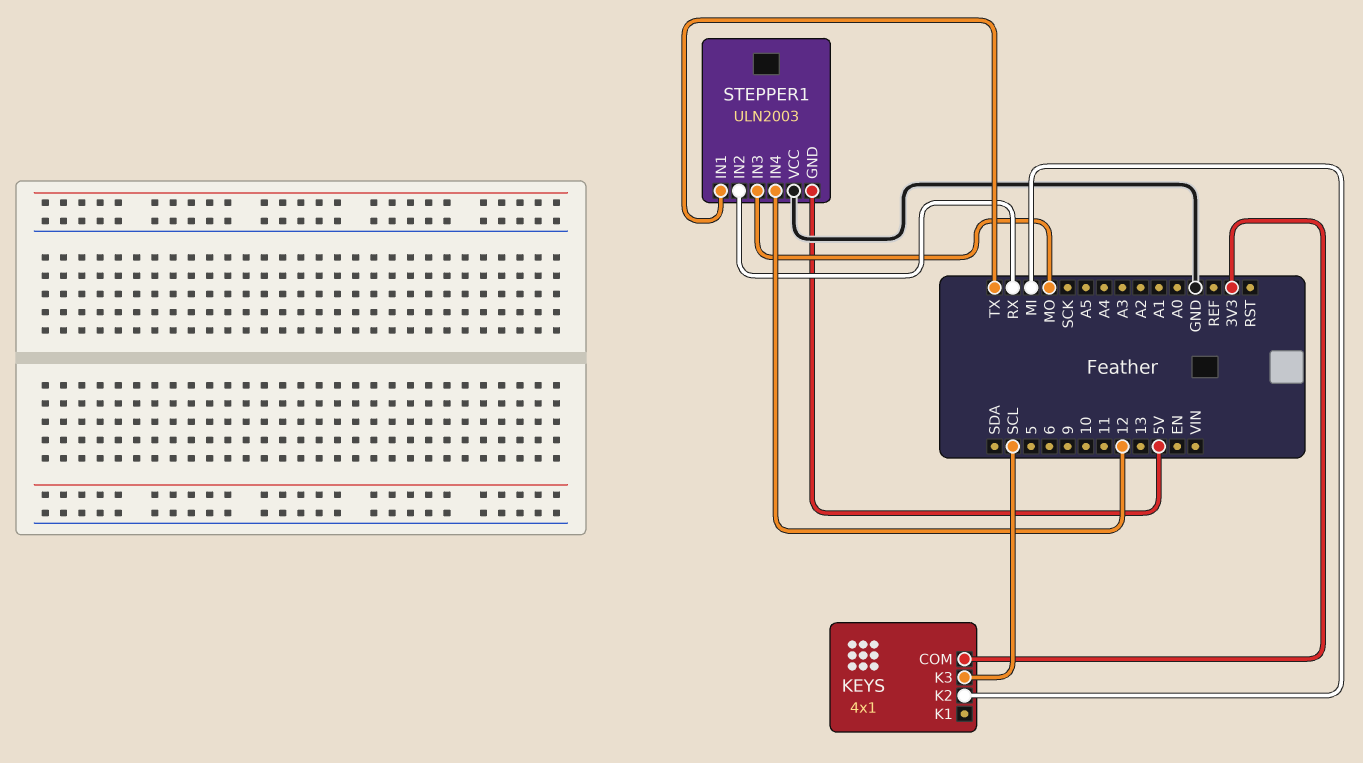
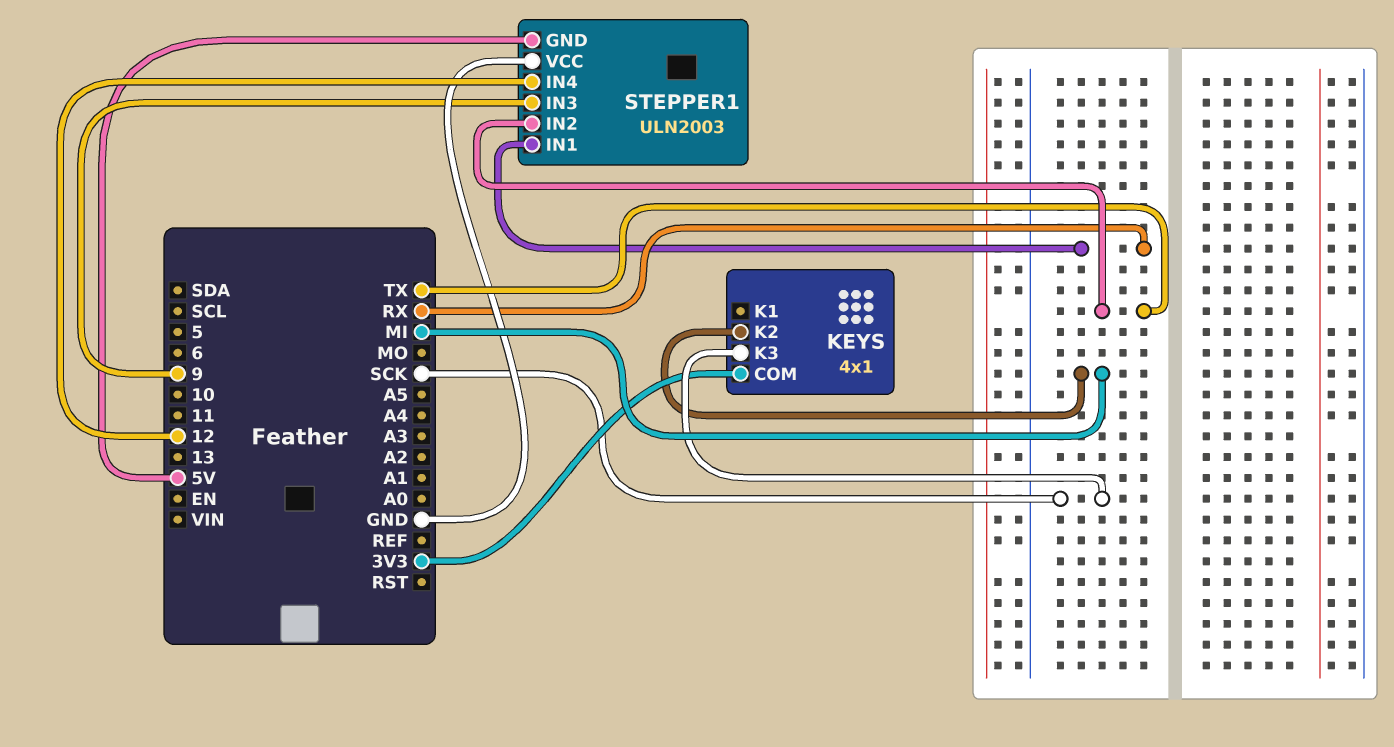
KEYS pin K3: SCL -> SCK
STEPPER1 pin IN1: TX -> RX
STEPPER1 pin IN2: RX -> TX
STEPPER1 pin IN3: MO -> 9

